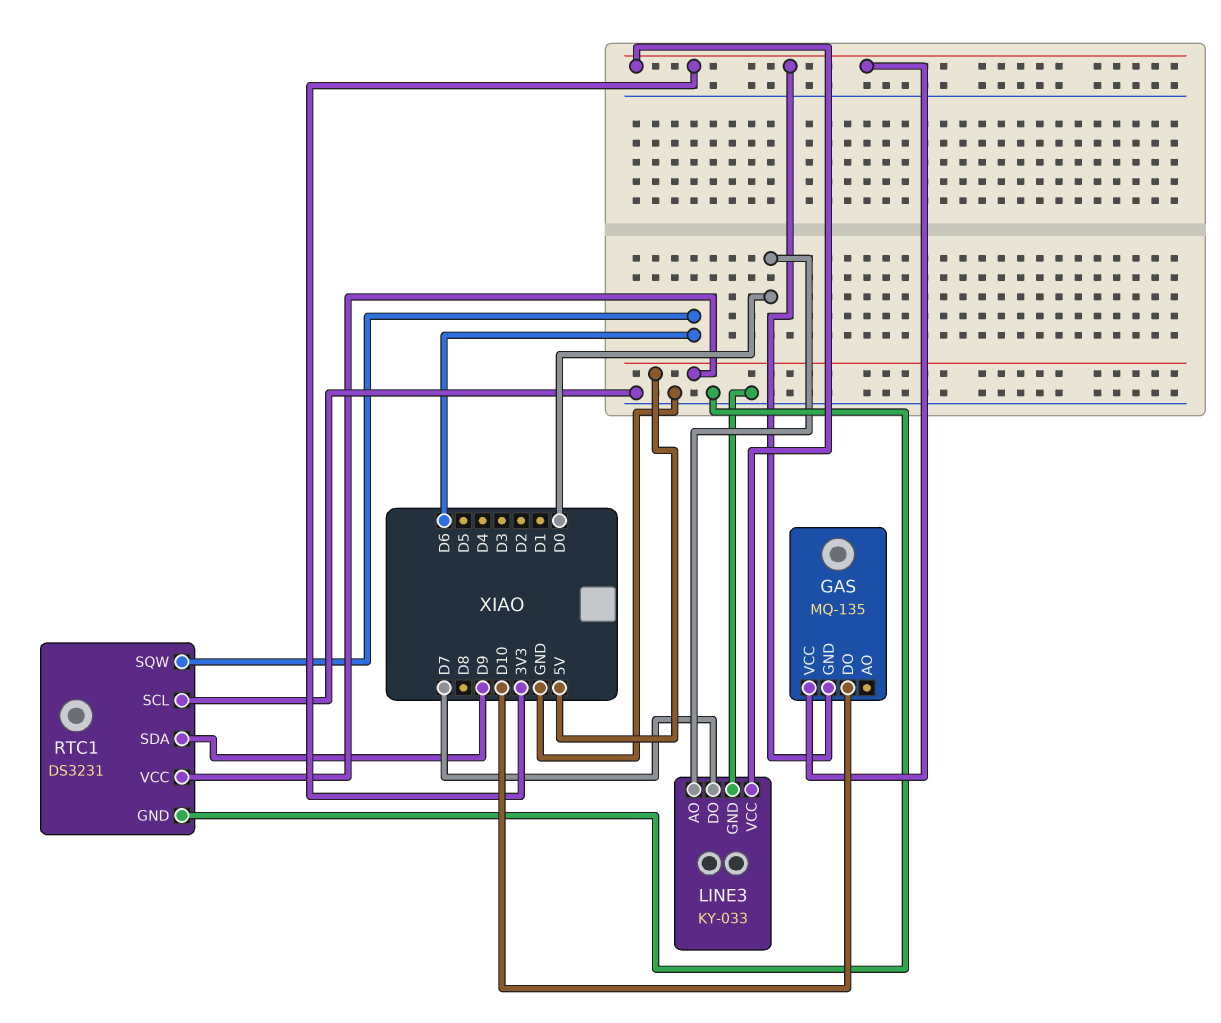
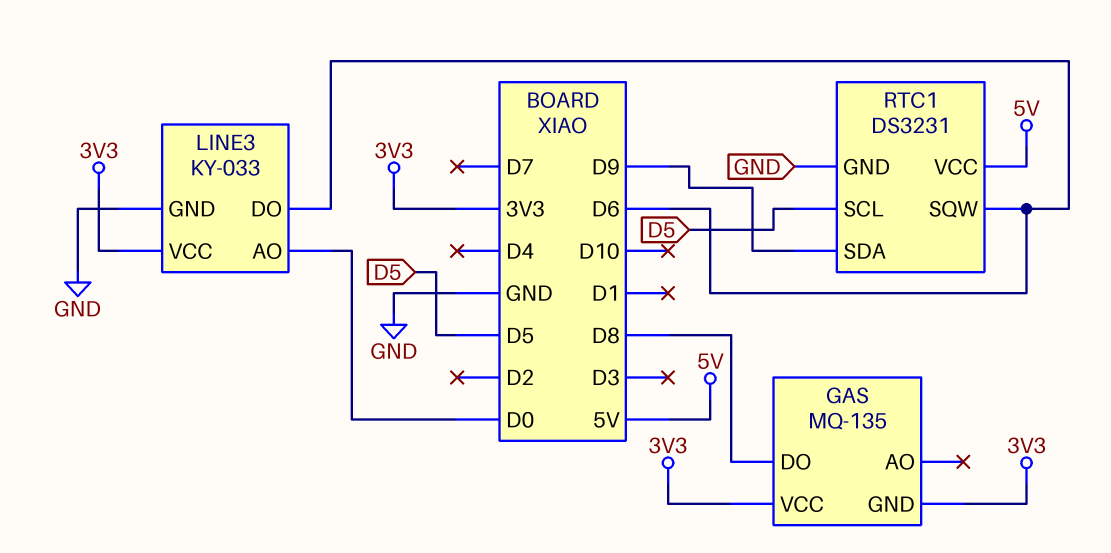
GAS pin DO: D10 -> D8
LINE3 pin DO: D7 -> D6
RTC1 pin SCL: GND -> D5

